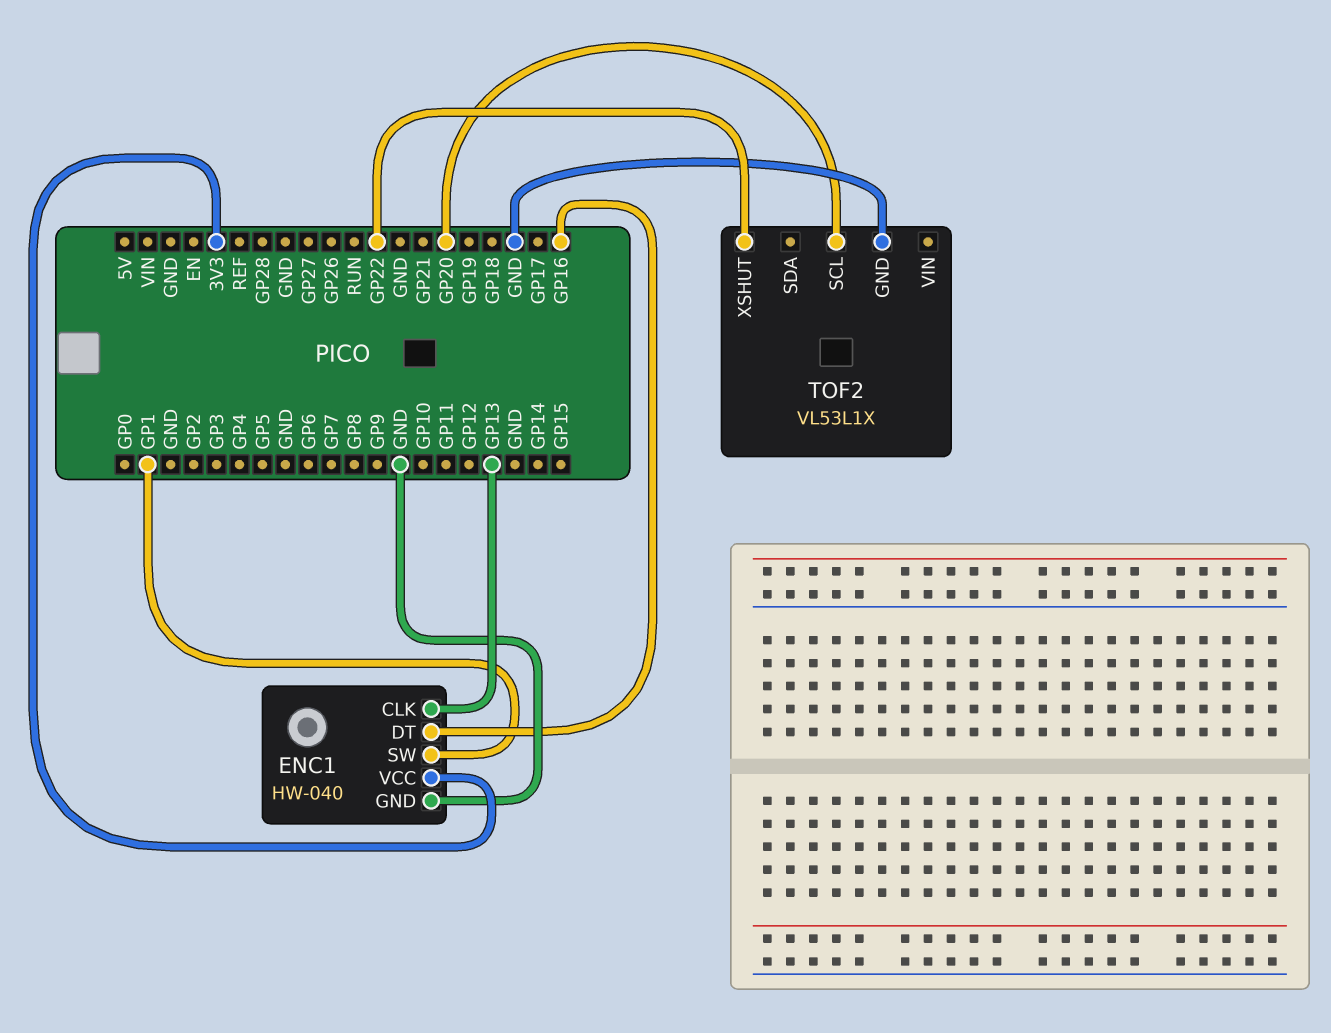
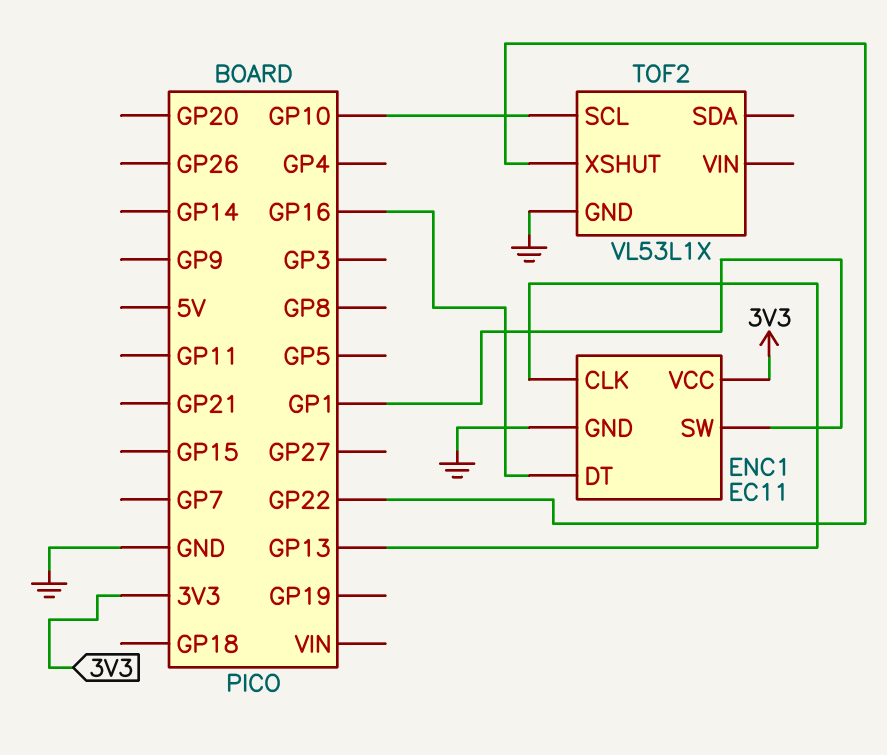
ENC1: HW-040 -> EC11
TOF2 pin SCL: GP20 -> GP10

